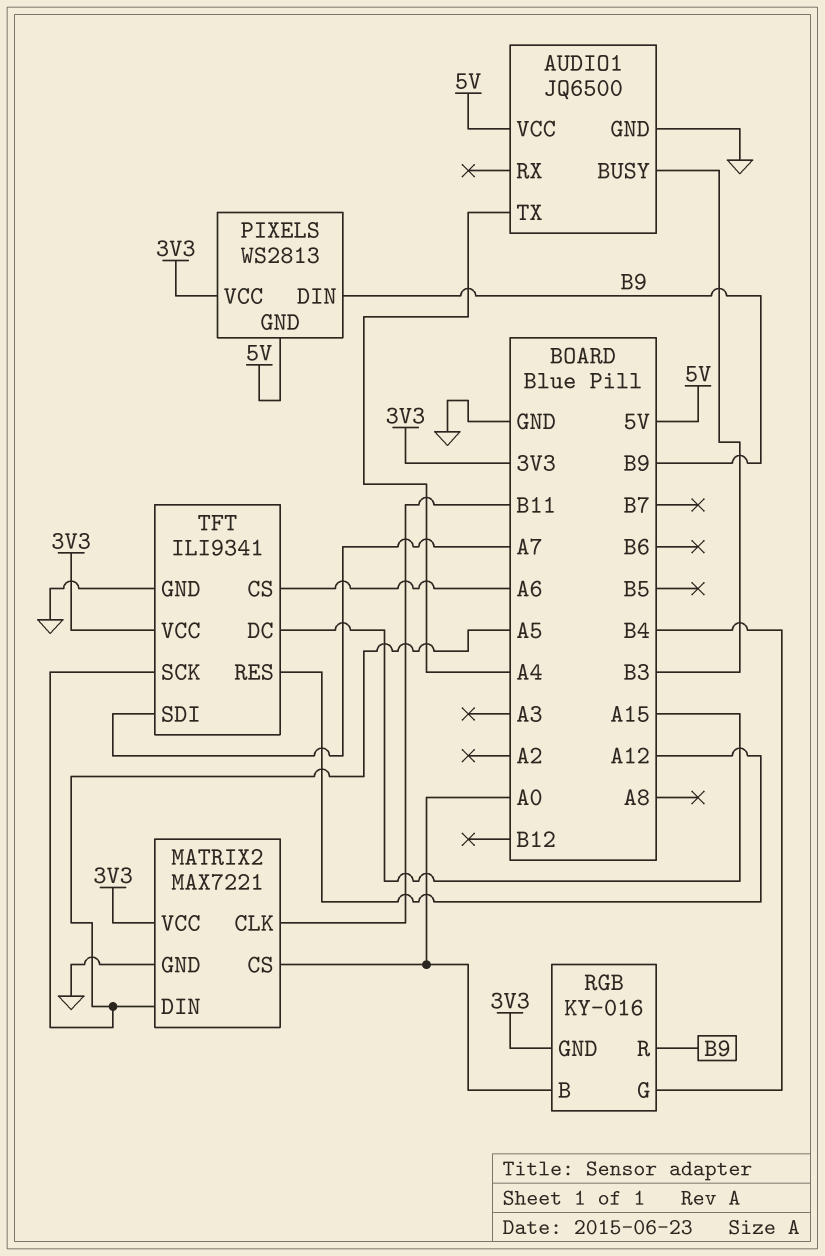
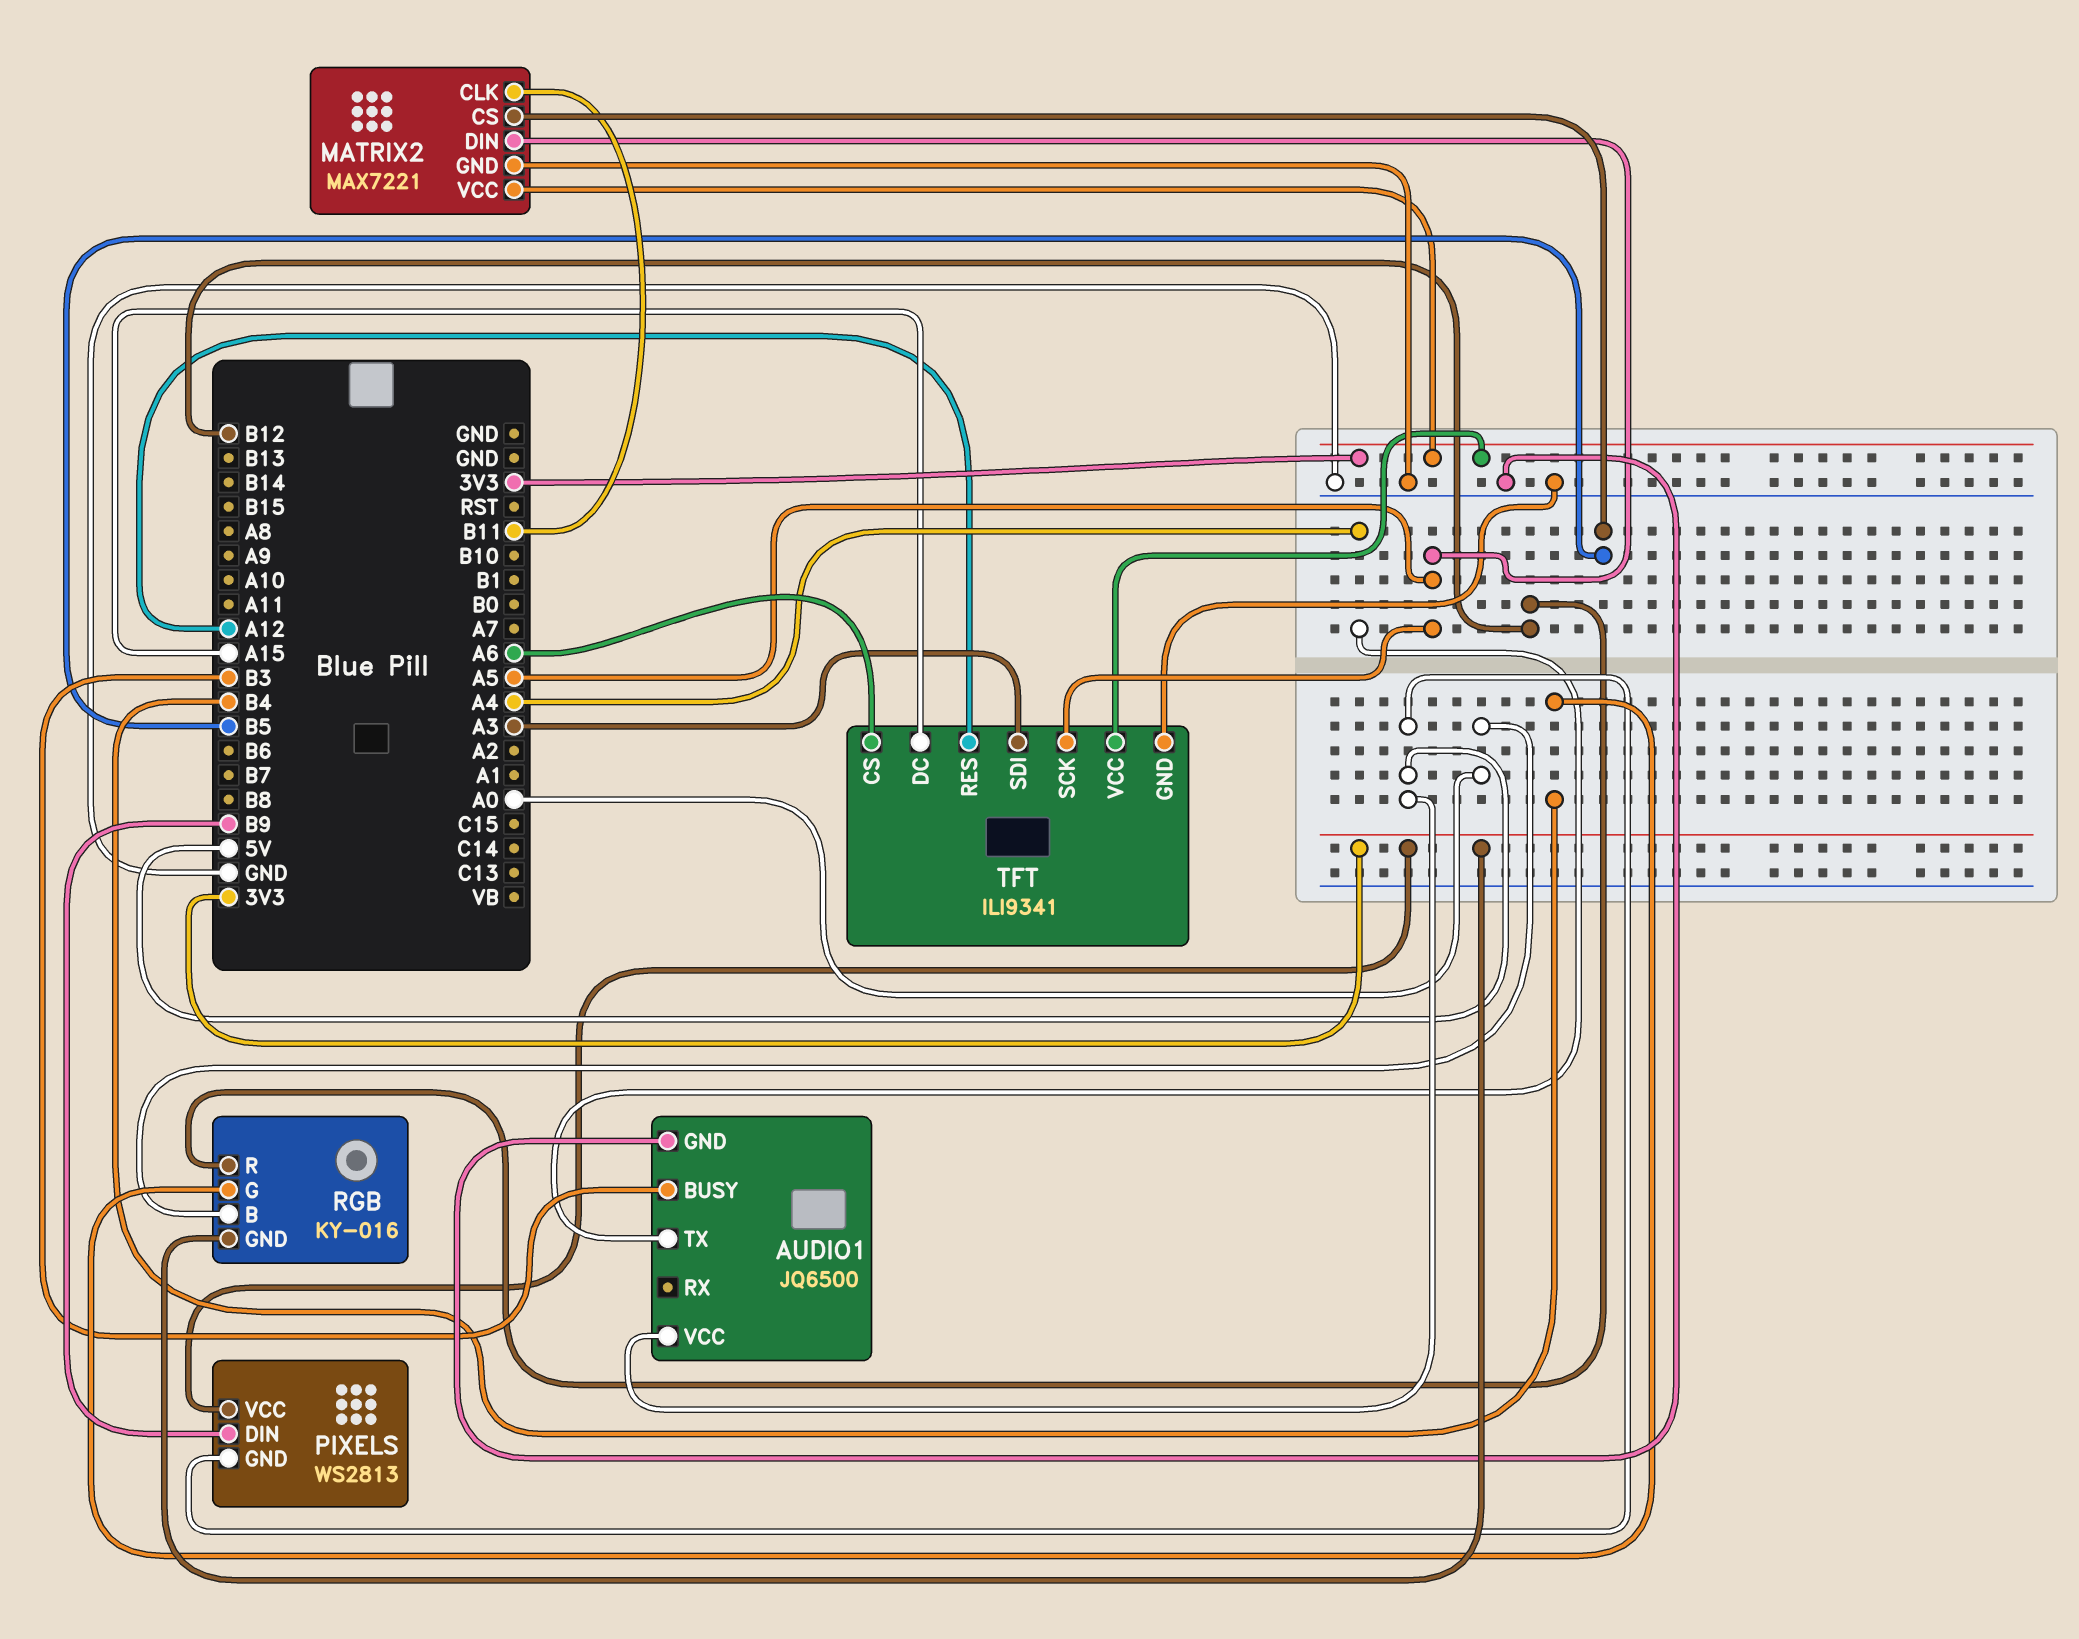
MATRIX2 pin CS: A0 -> B5
RGB pin R: B9 -> B12
TFT pin SDI: A7 -> A3

